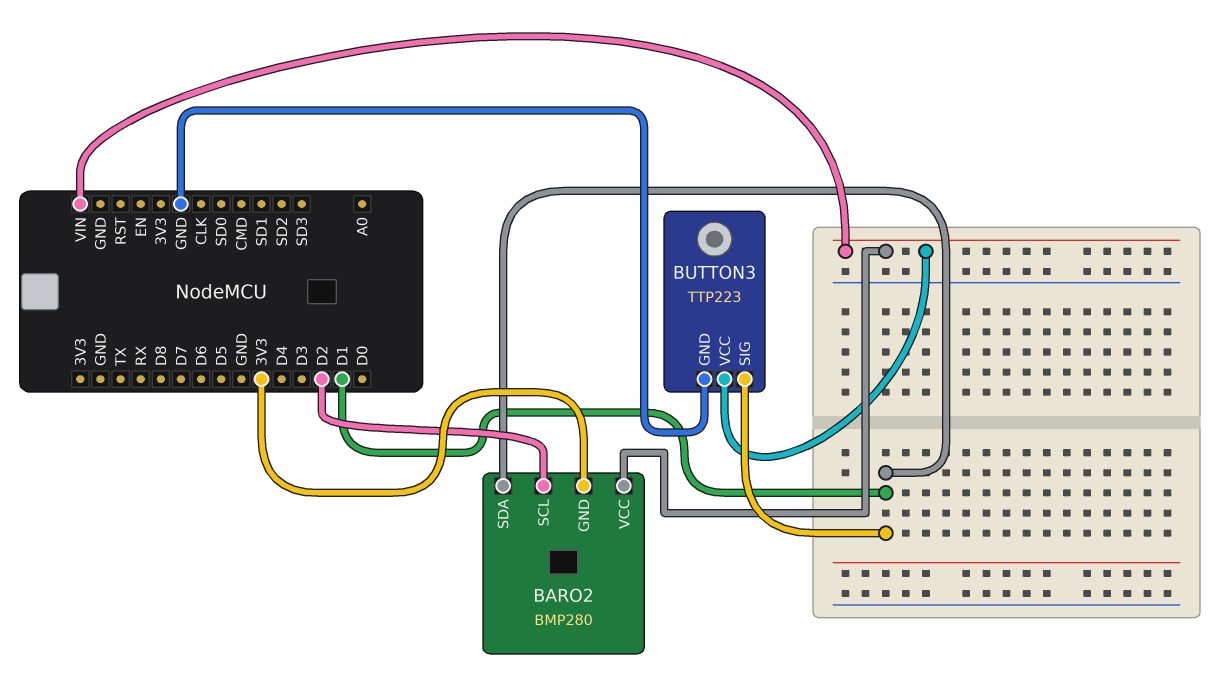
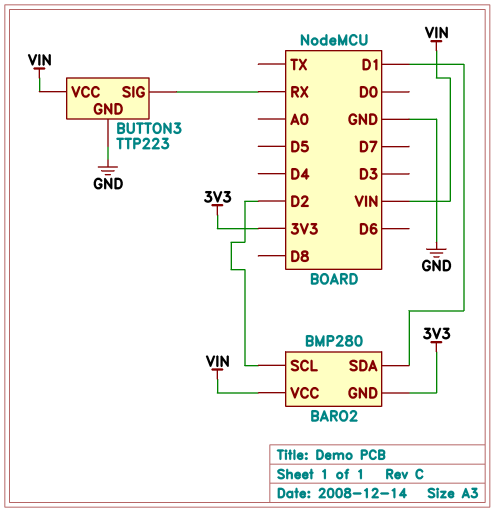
BUTTON3 pin SIG: D1 -> RX

